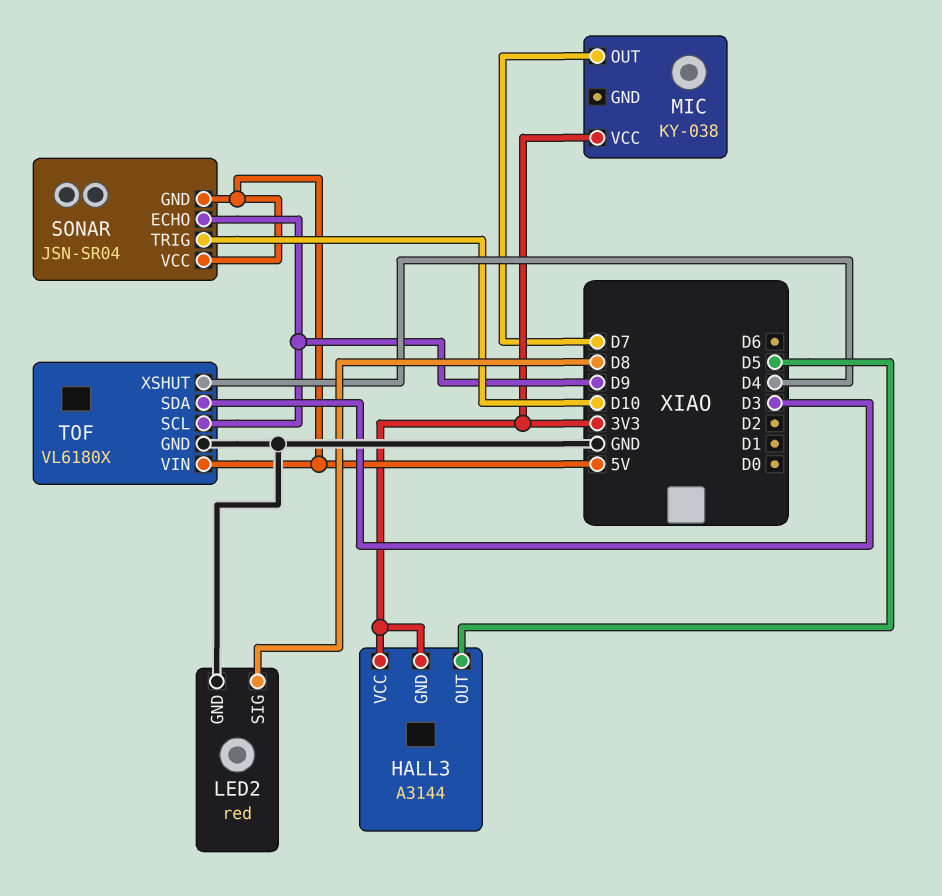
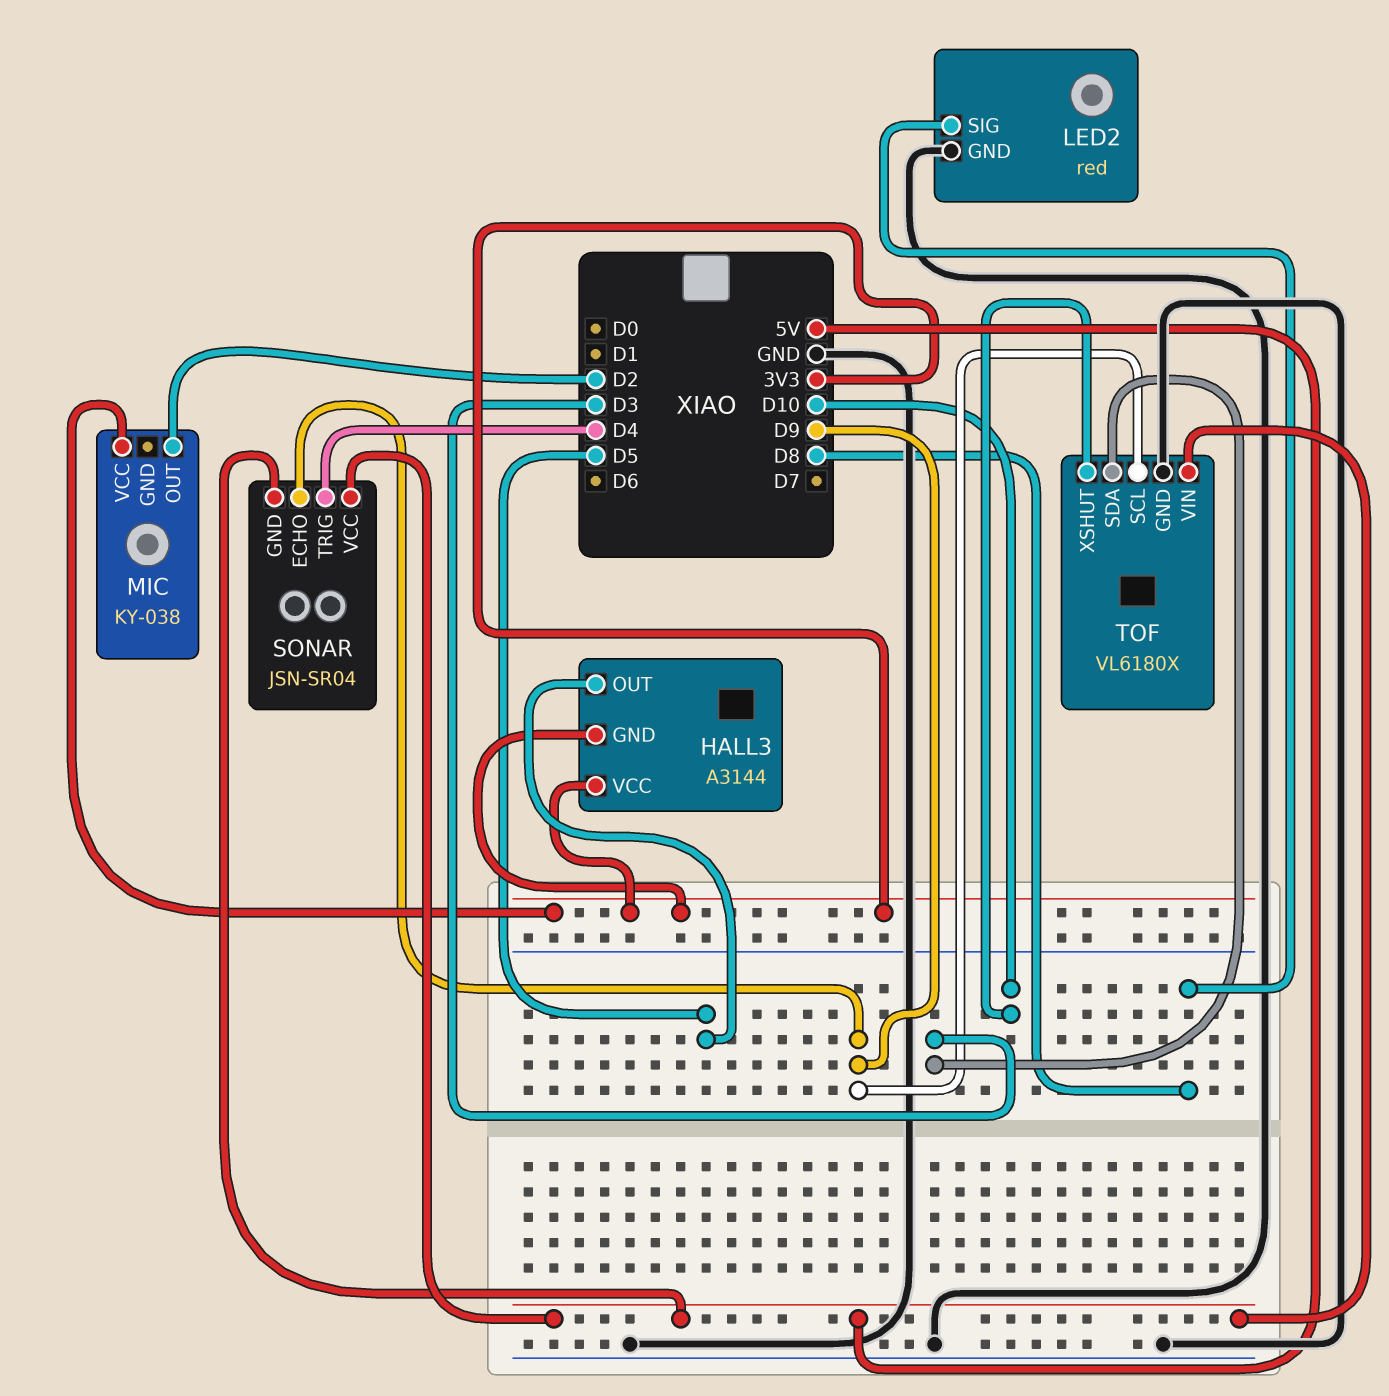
MIC pin OUT: D7 -> D2
SONAR pin TRIG: D10 -> D4
TOF pin XSHUT: D4 -> D10

